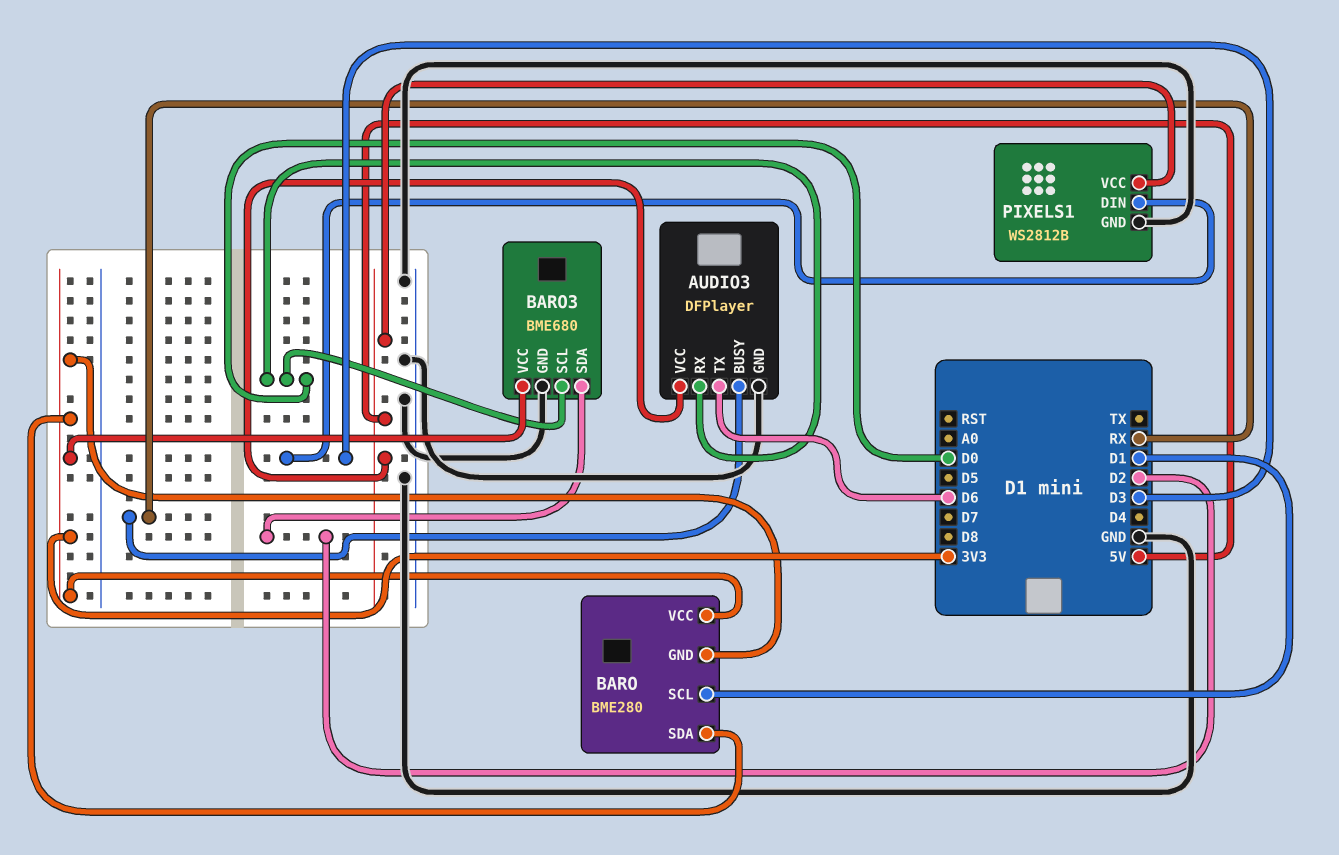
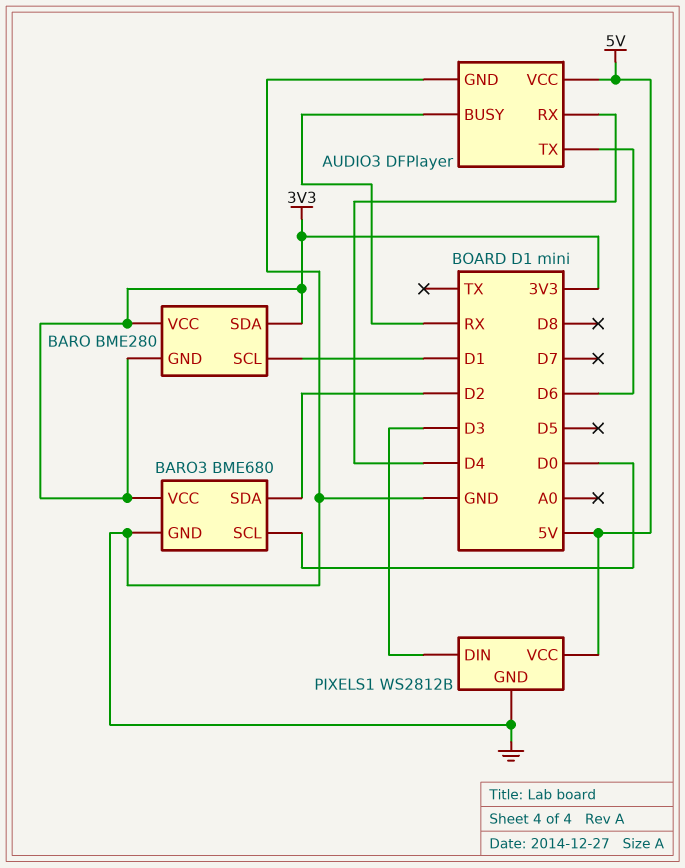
AUDIO3 pin RX: D0 -> D4

